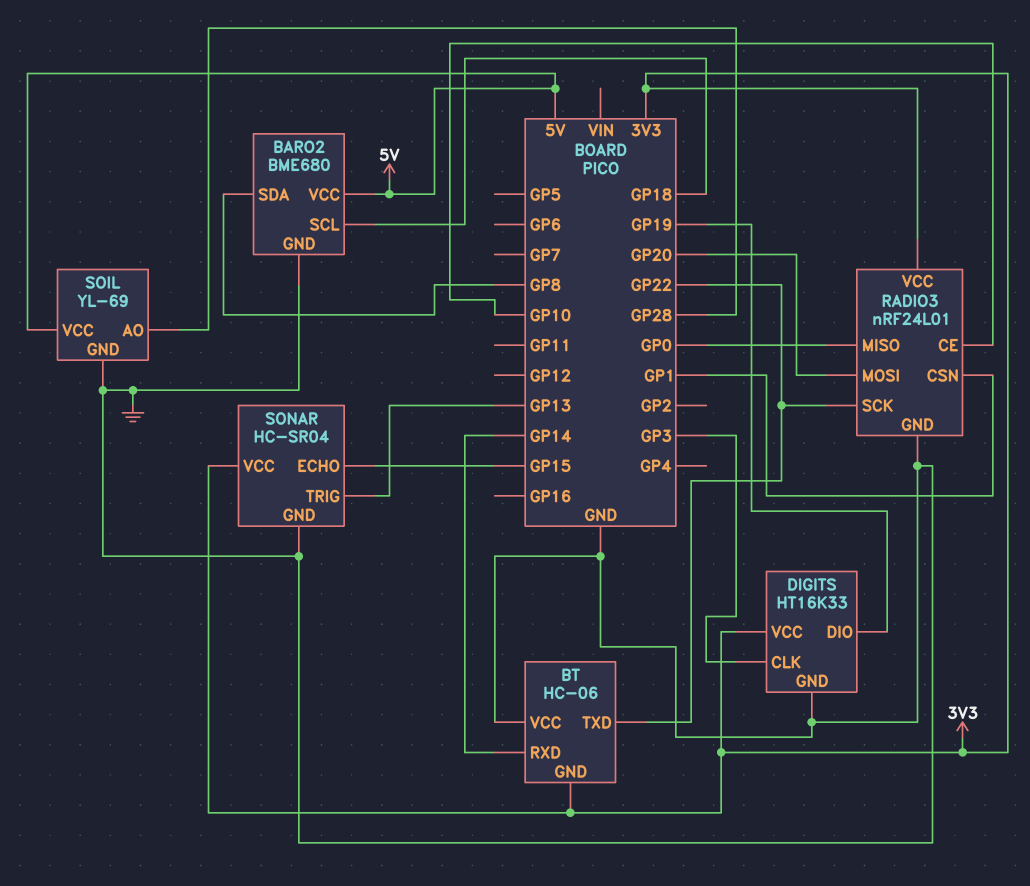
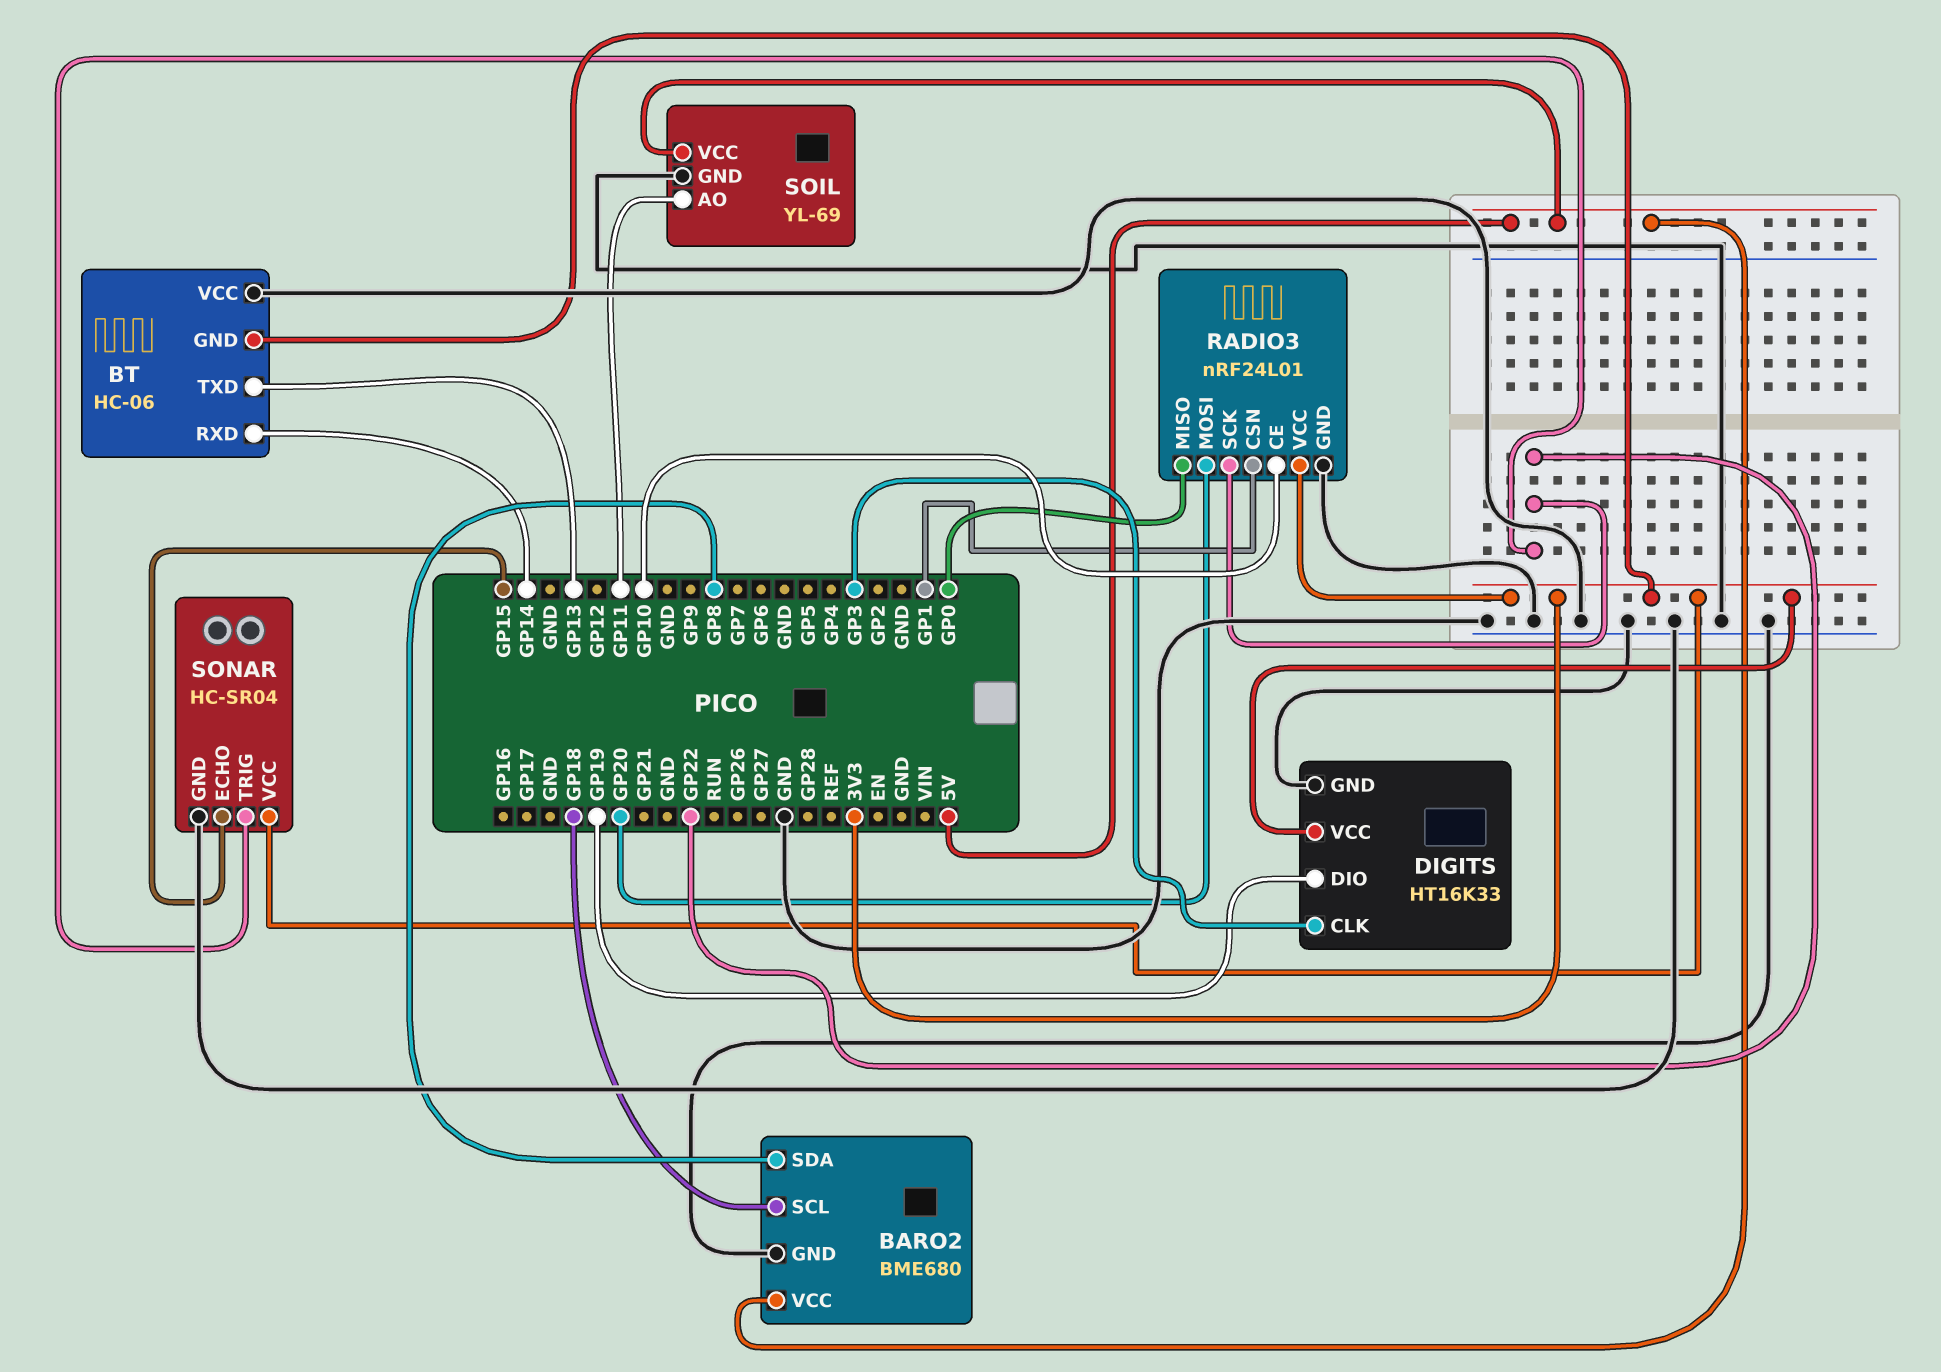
BT pin TXD: GP22 -> GP13
SOIL pin AO: GP28 -> GP11
SONAR pin TRIG: GP13 -> GP22

